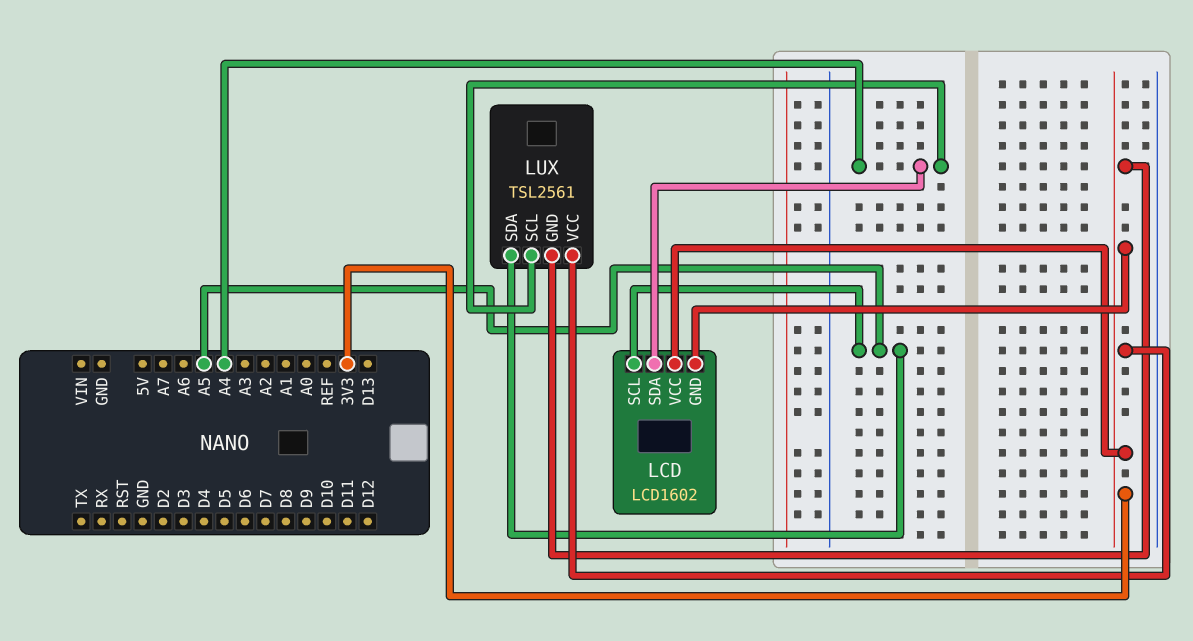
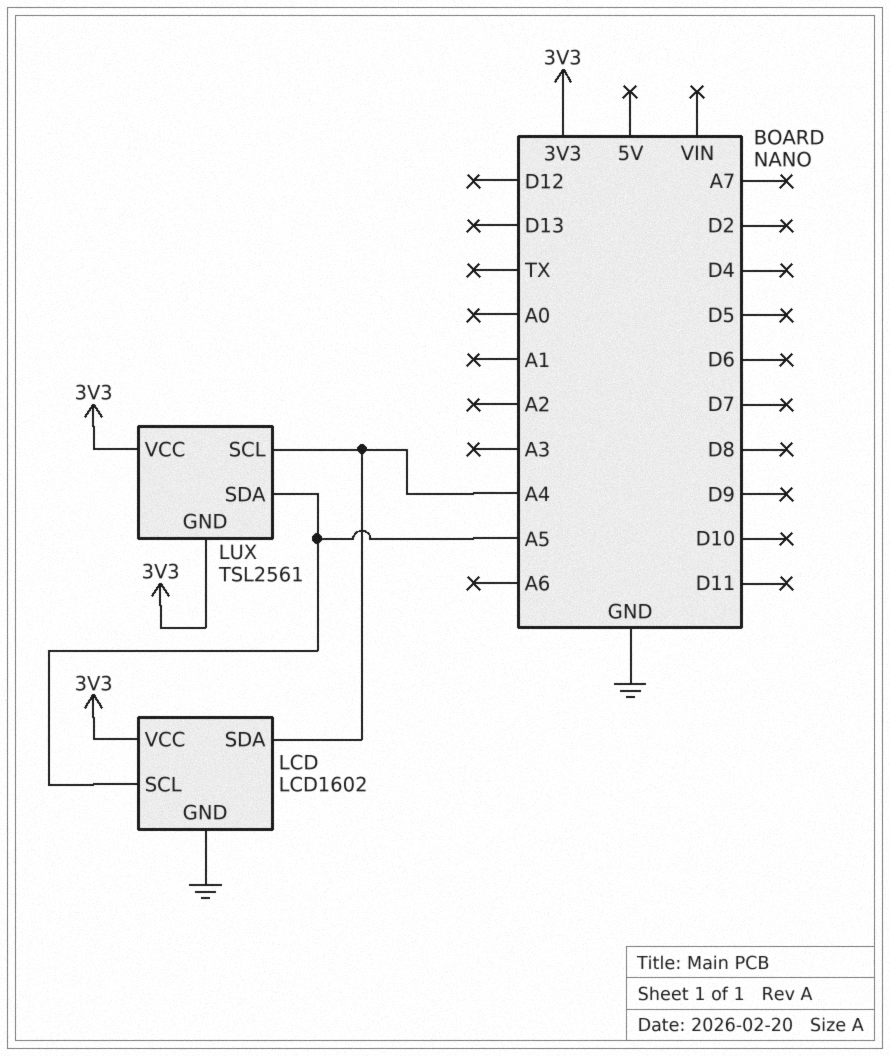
LCD pin GND: 3V3 -> GND

